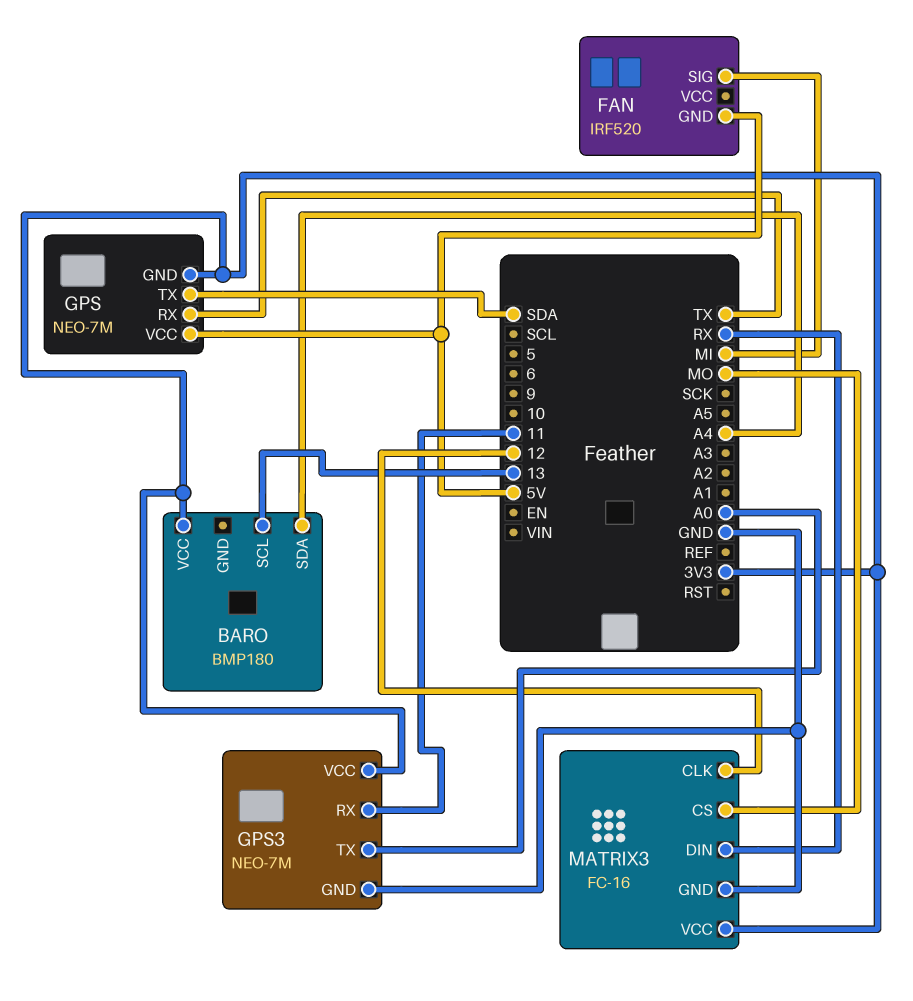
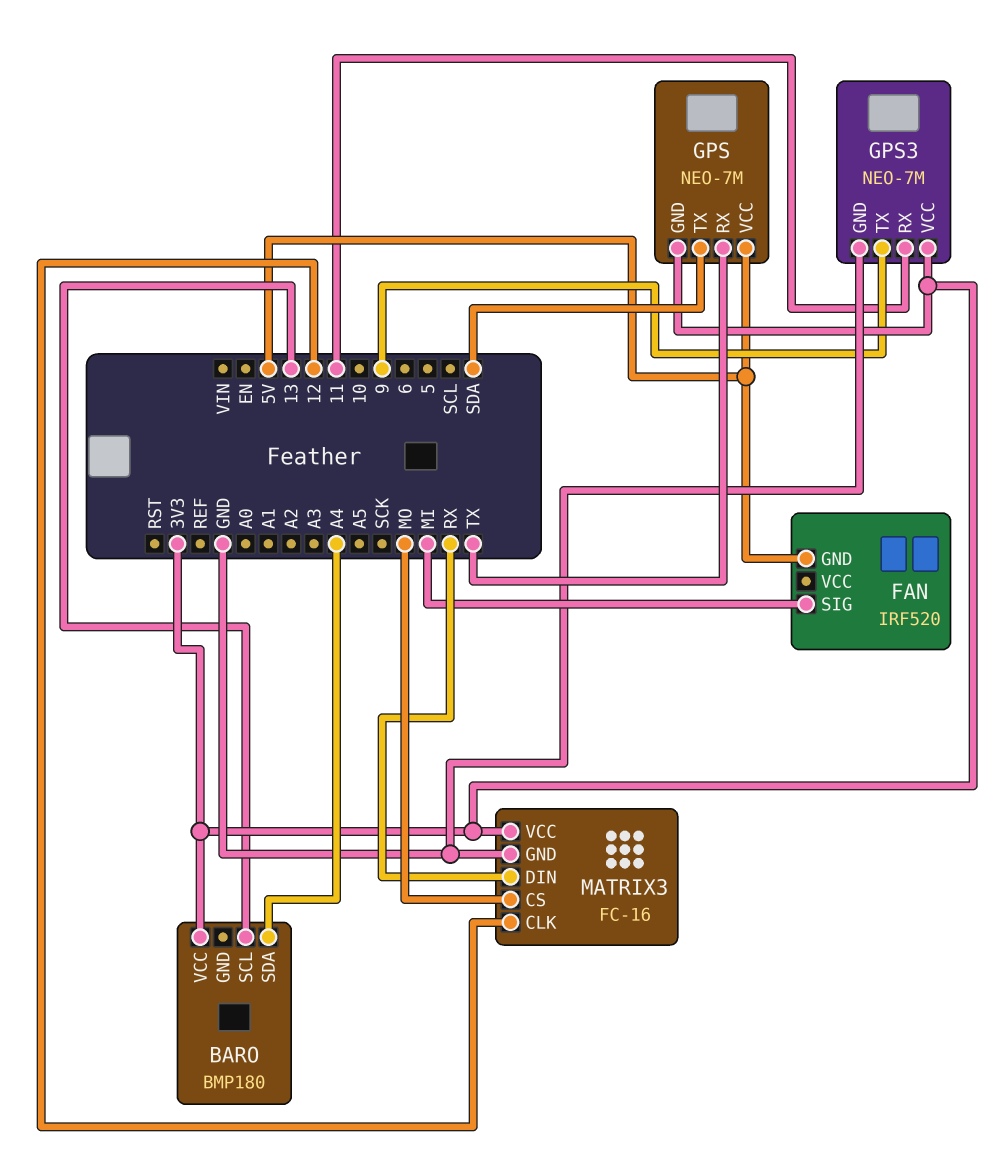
GPS3 pin TX: A0 -> 9

